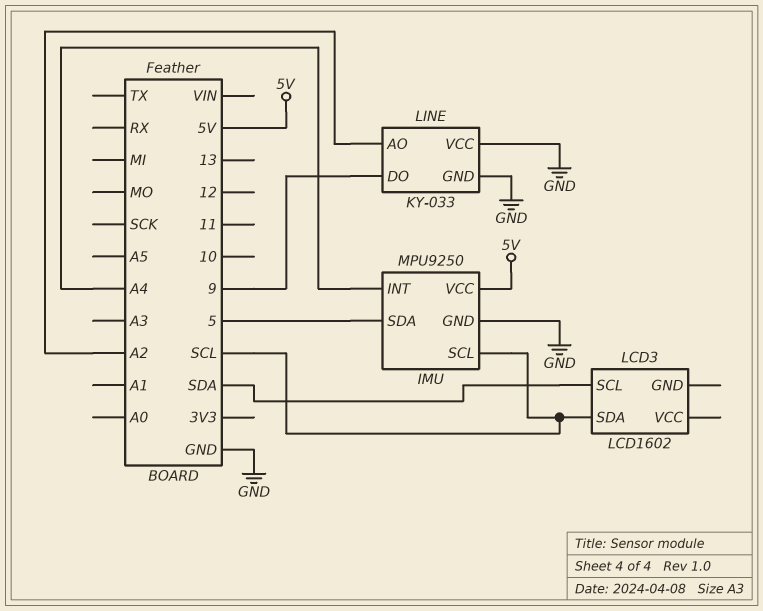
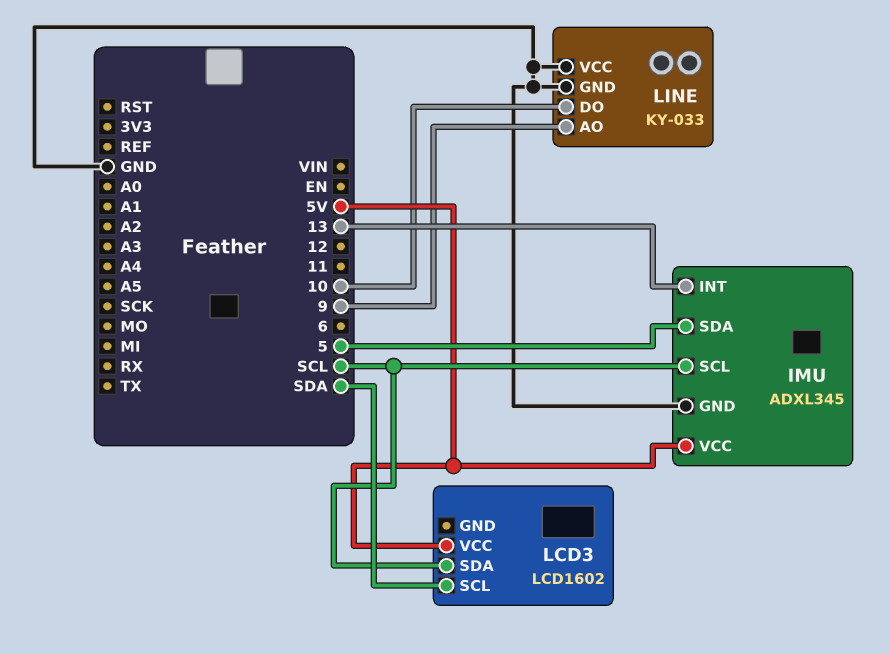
IMU: MPU9250 -> ADXL345
IMU pin INT: A4 -> 13
LCD3 pin VCC: none -> 5V
LINE pin AO: A2 -> 9
LINE pin DO: 9 -> 10

